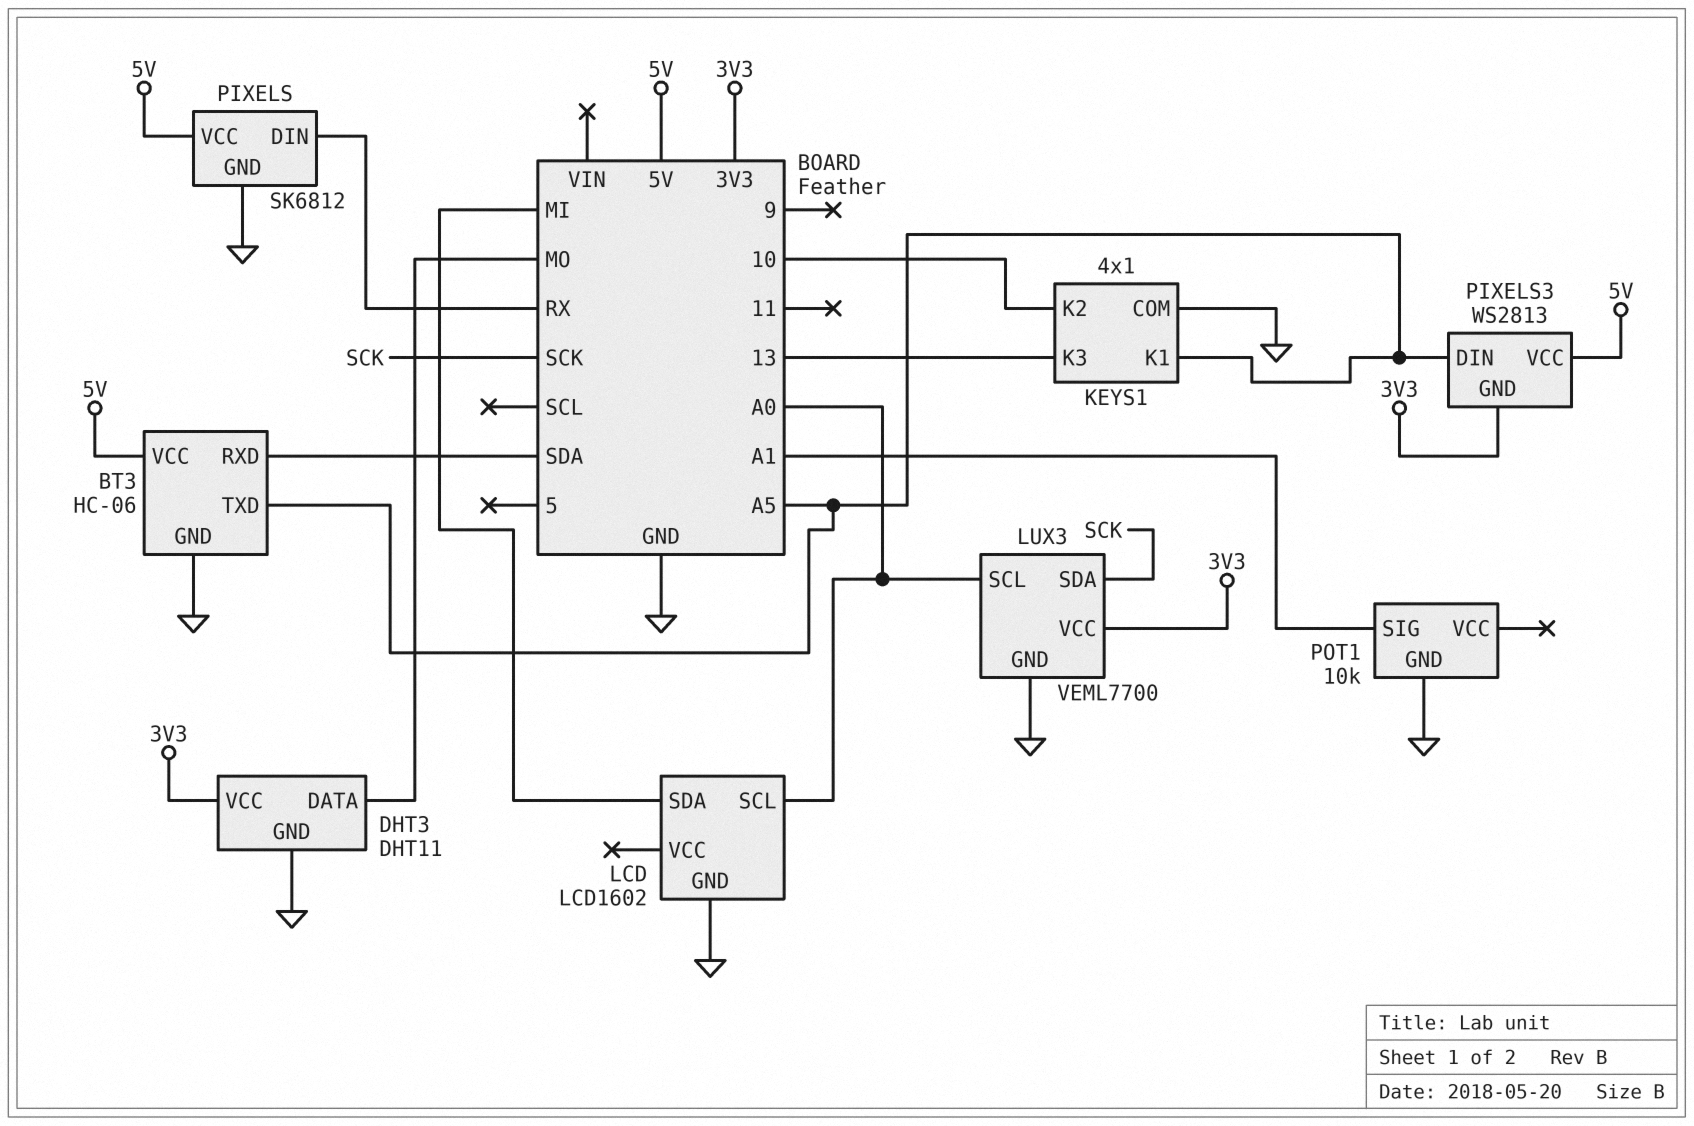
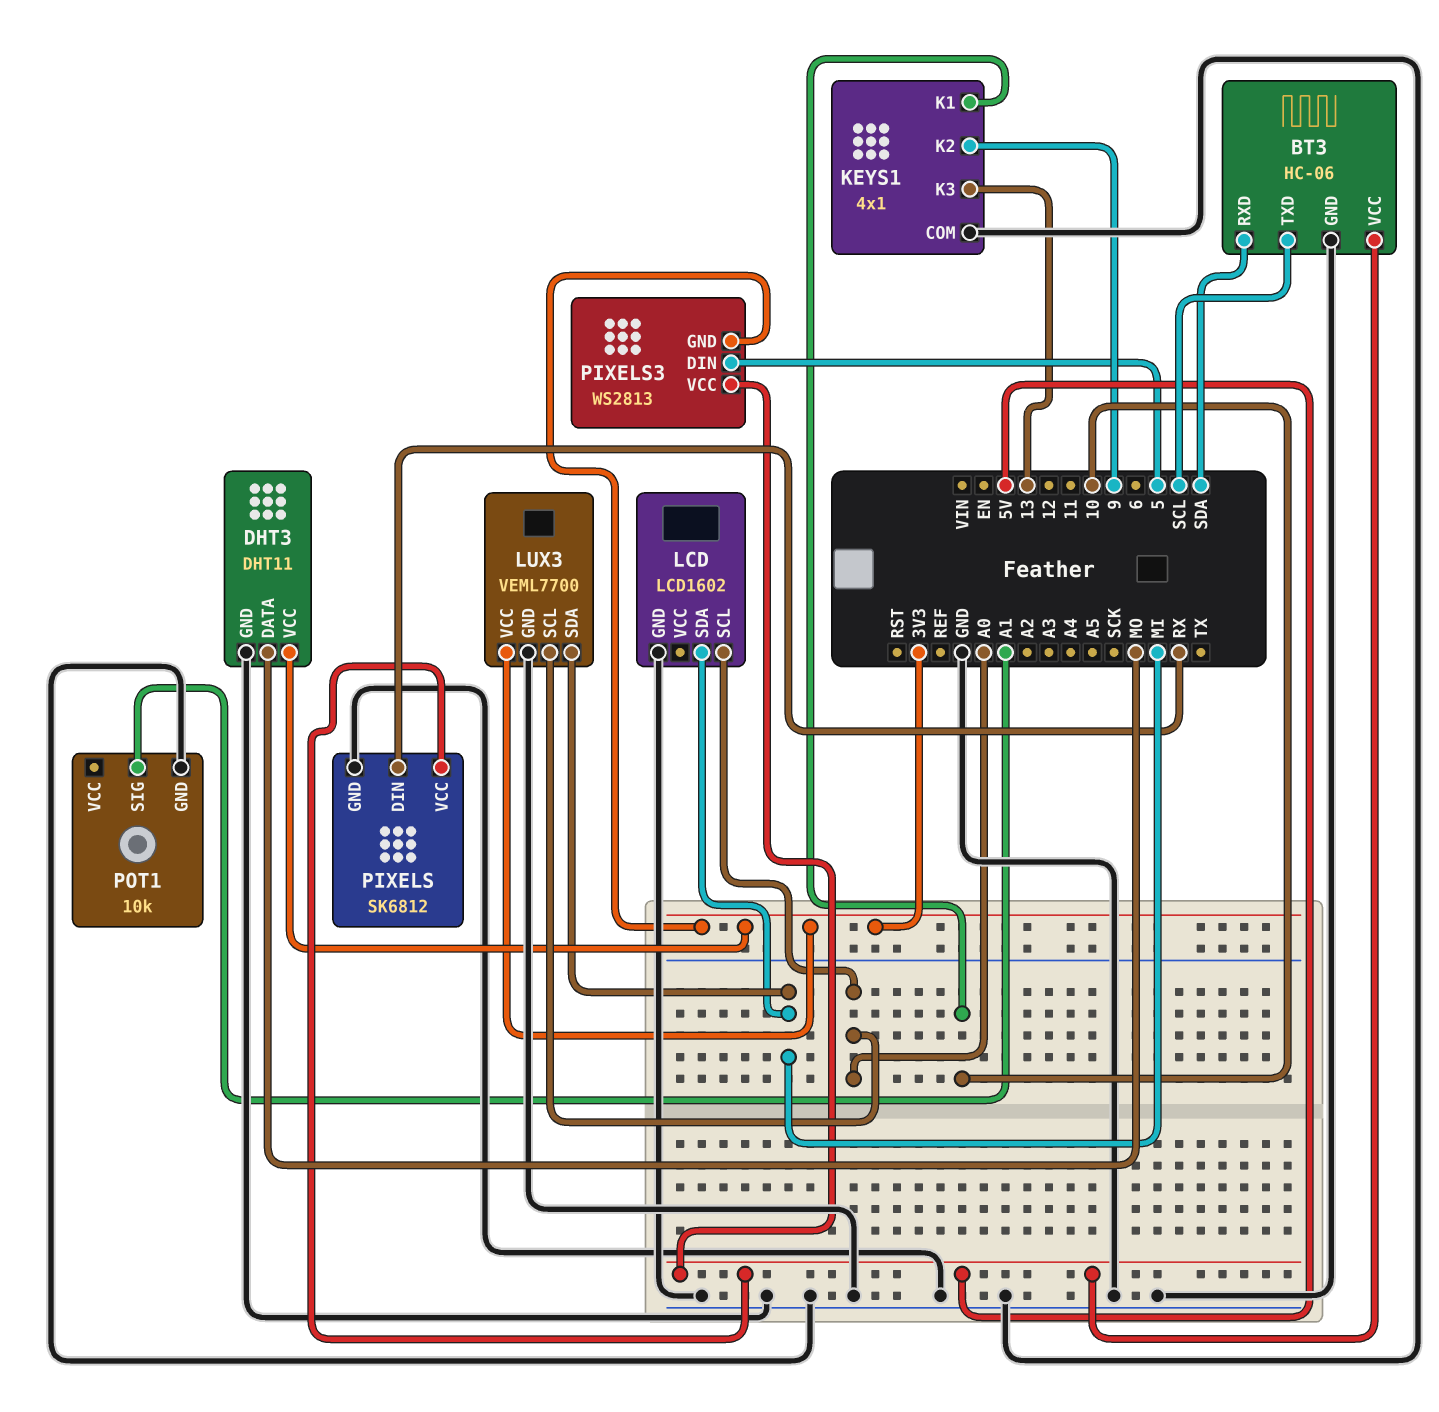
BT3 pin TXD: A5 -> SCL
KEYS1 pin K1: A5 -> 10
KEYS1 pin K2: 10 -> 9
LUX3 pin SDA: SCK -> MI
PIXELS3 pin DIN: A5 -> 5

